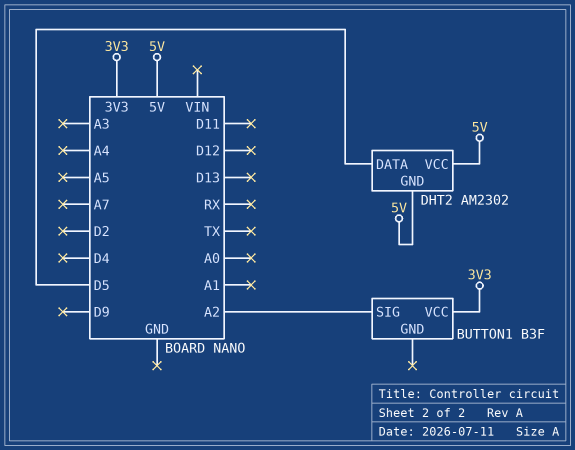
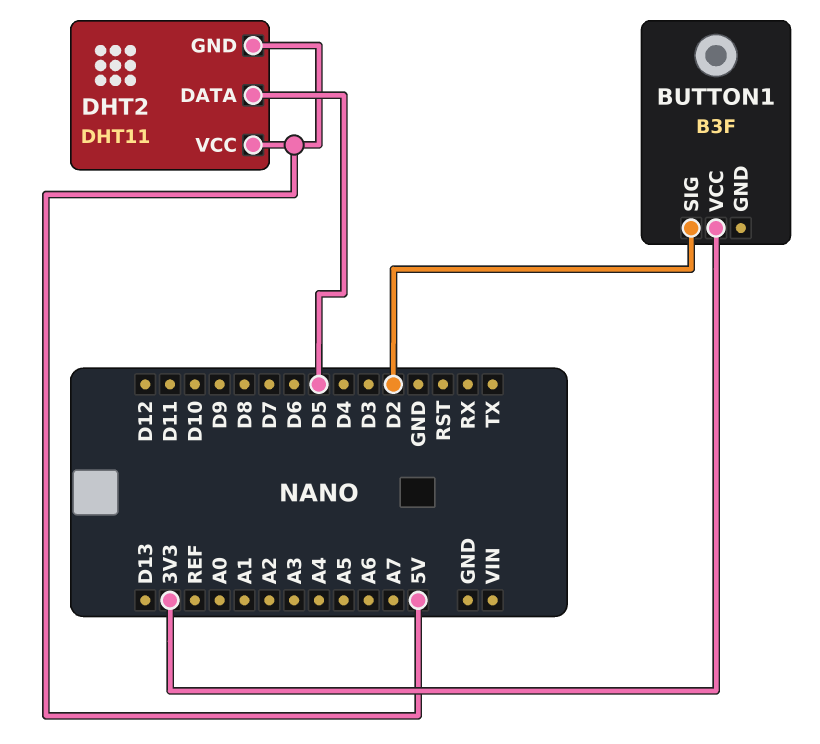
BUTTON1 pin SIG: A2 -> D2
DHT2: AM2302 -> DHT11

